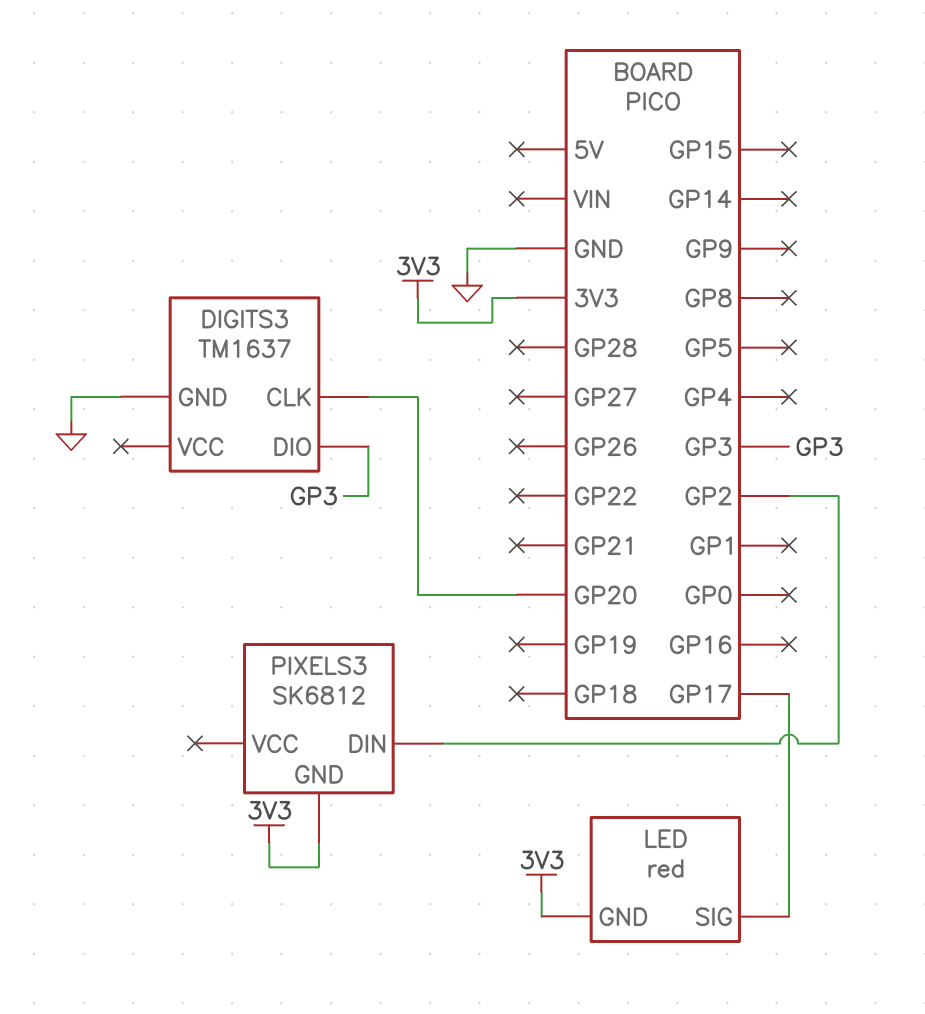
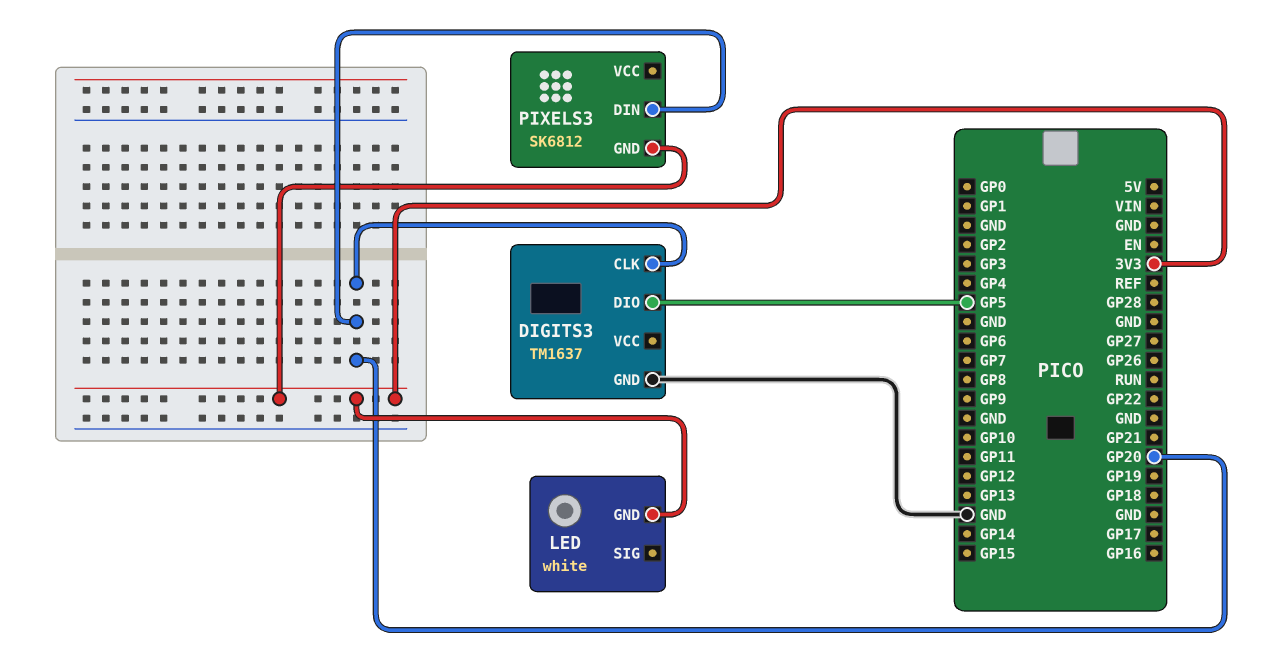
DIGITS3 pin DIO: GP3 -> GP5
LED: red -> white
LED pin SIG: GP17 -> none
PIXELS3 pin DIN: GP2 -> GP20

